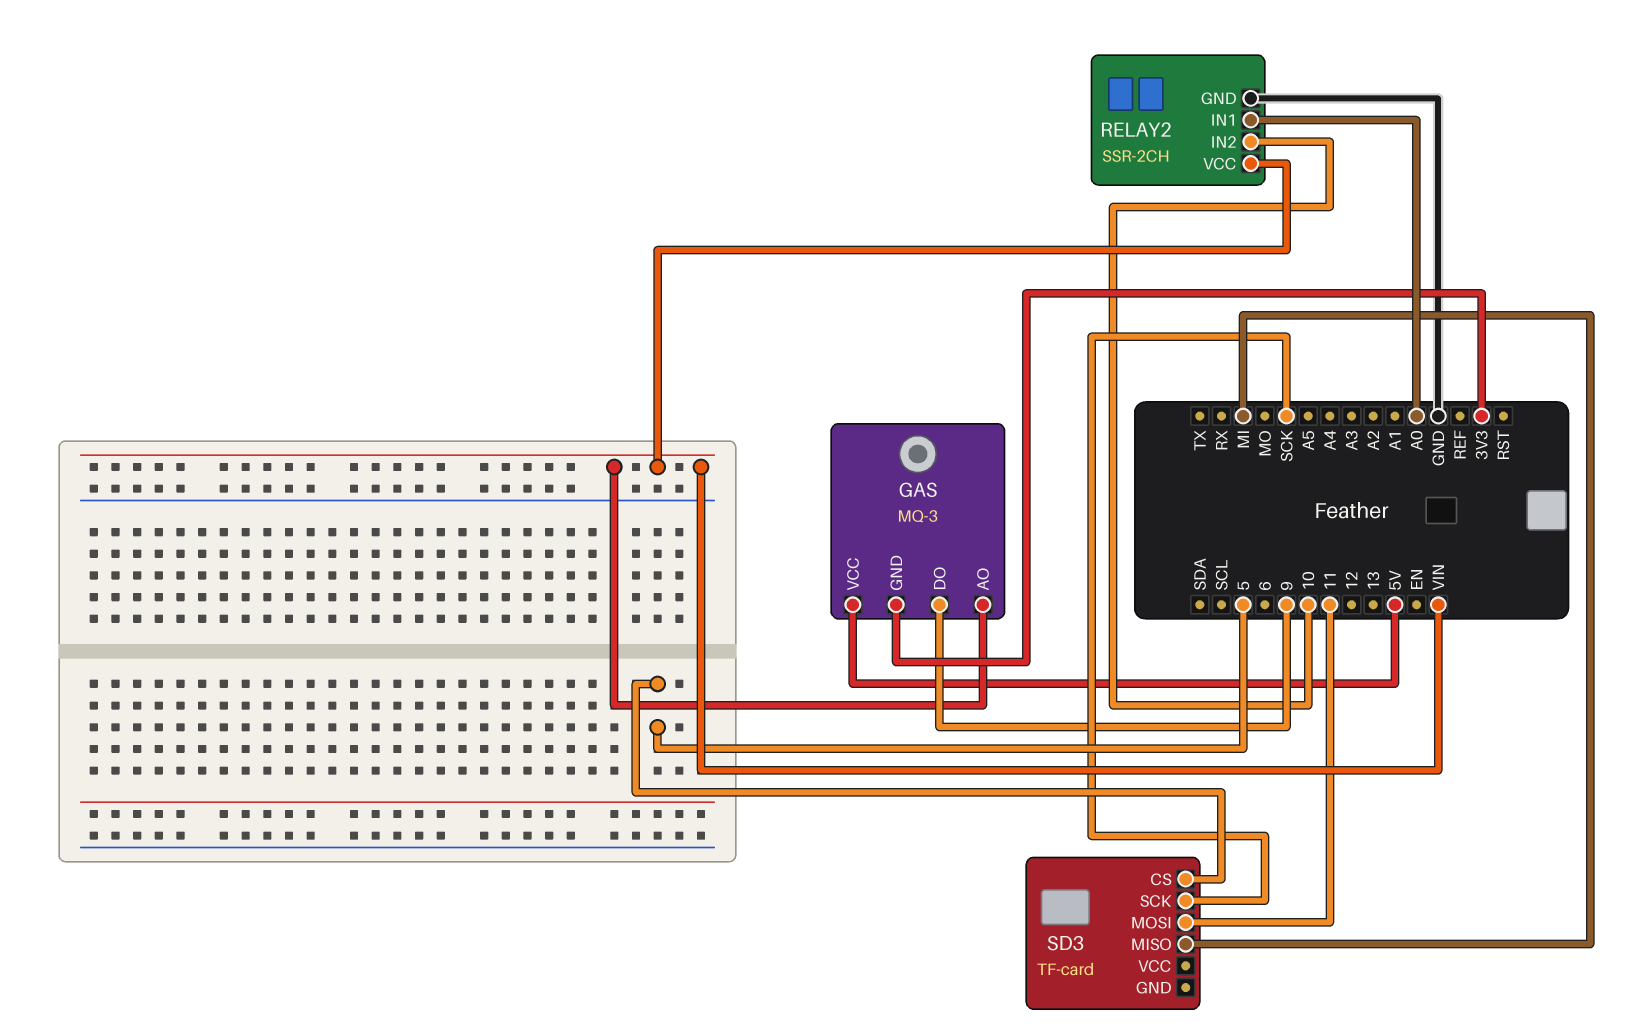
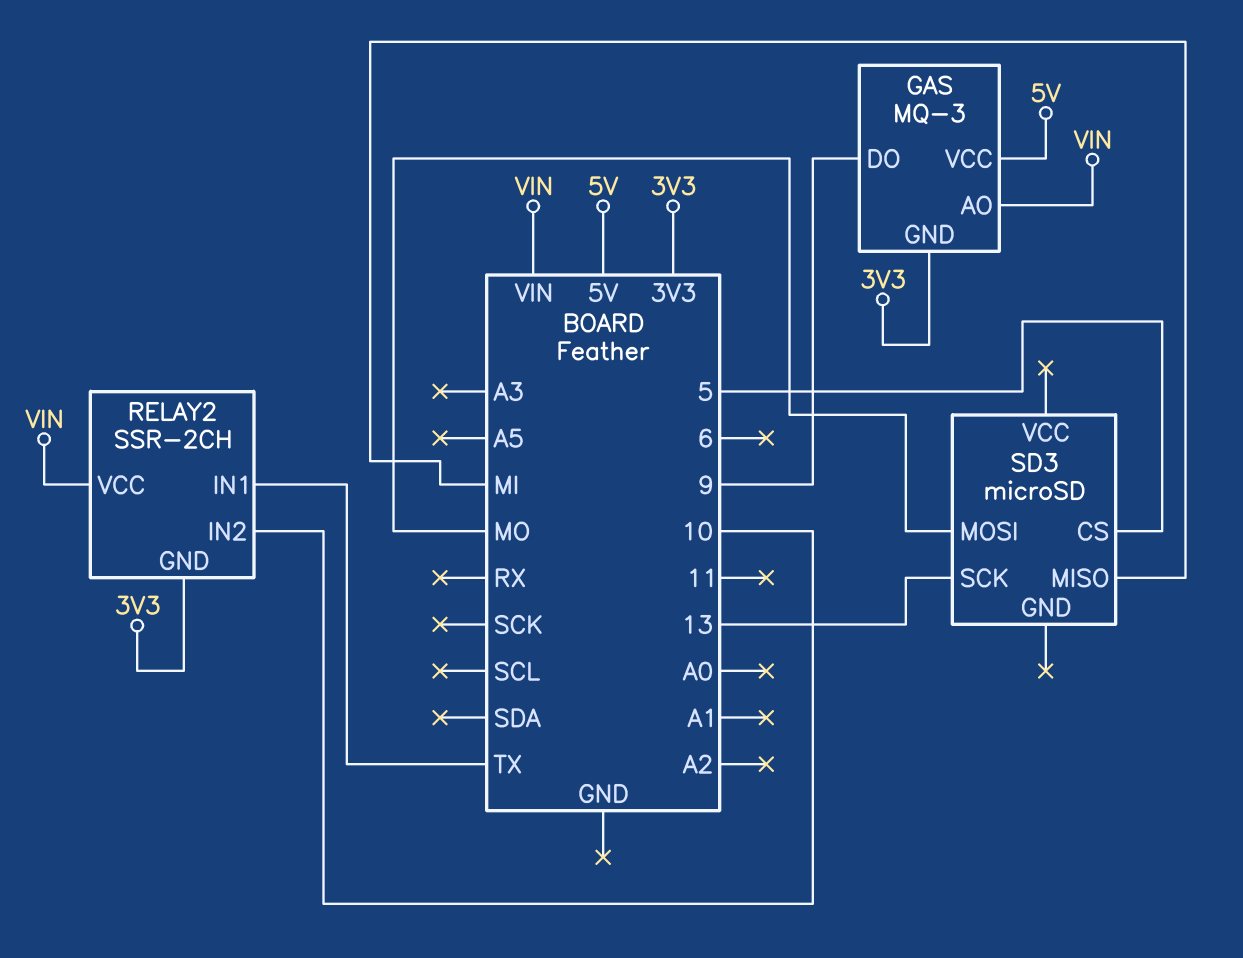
RELAY2 pin GND: GND -> 3V3
RELAY2 pin IN1: A0 -> TX
SD3: TF-card -> microSD
SD3 pin MOSI: 11 -> MO
SD3 pin SCK: SCK -> 13

